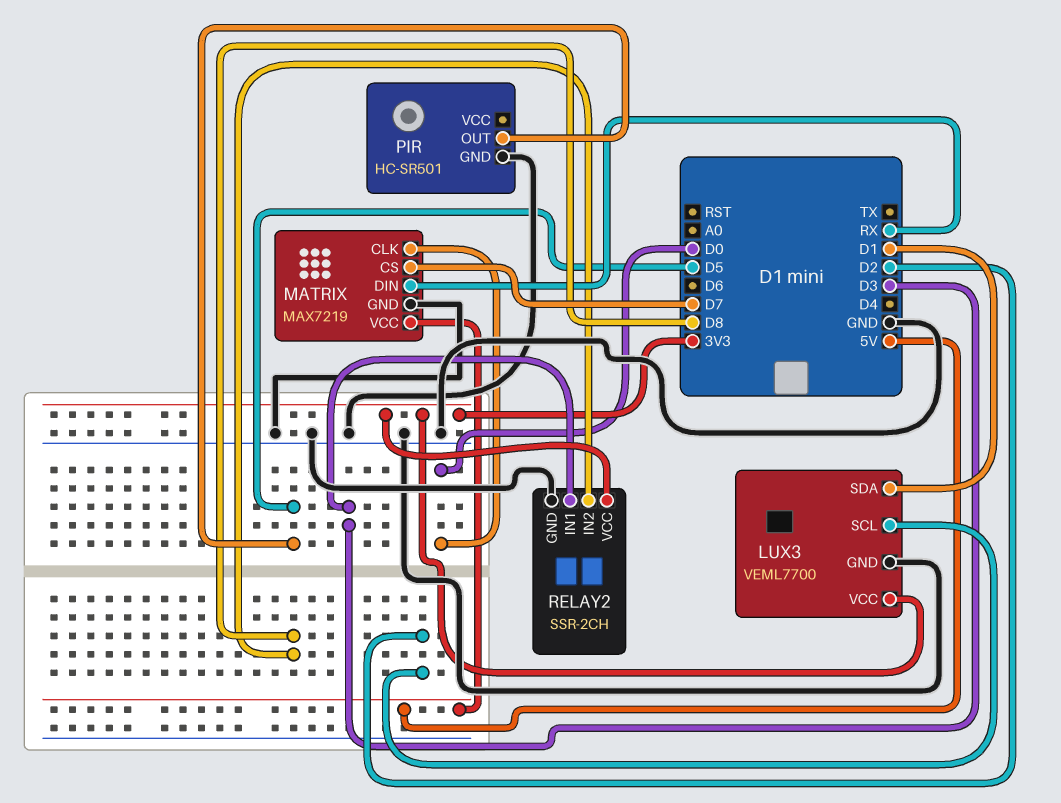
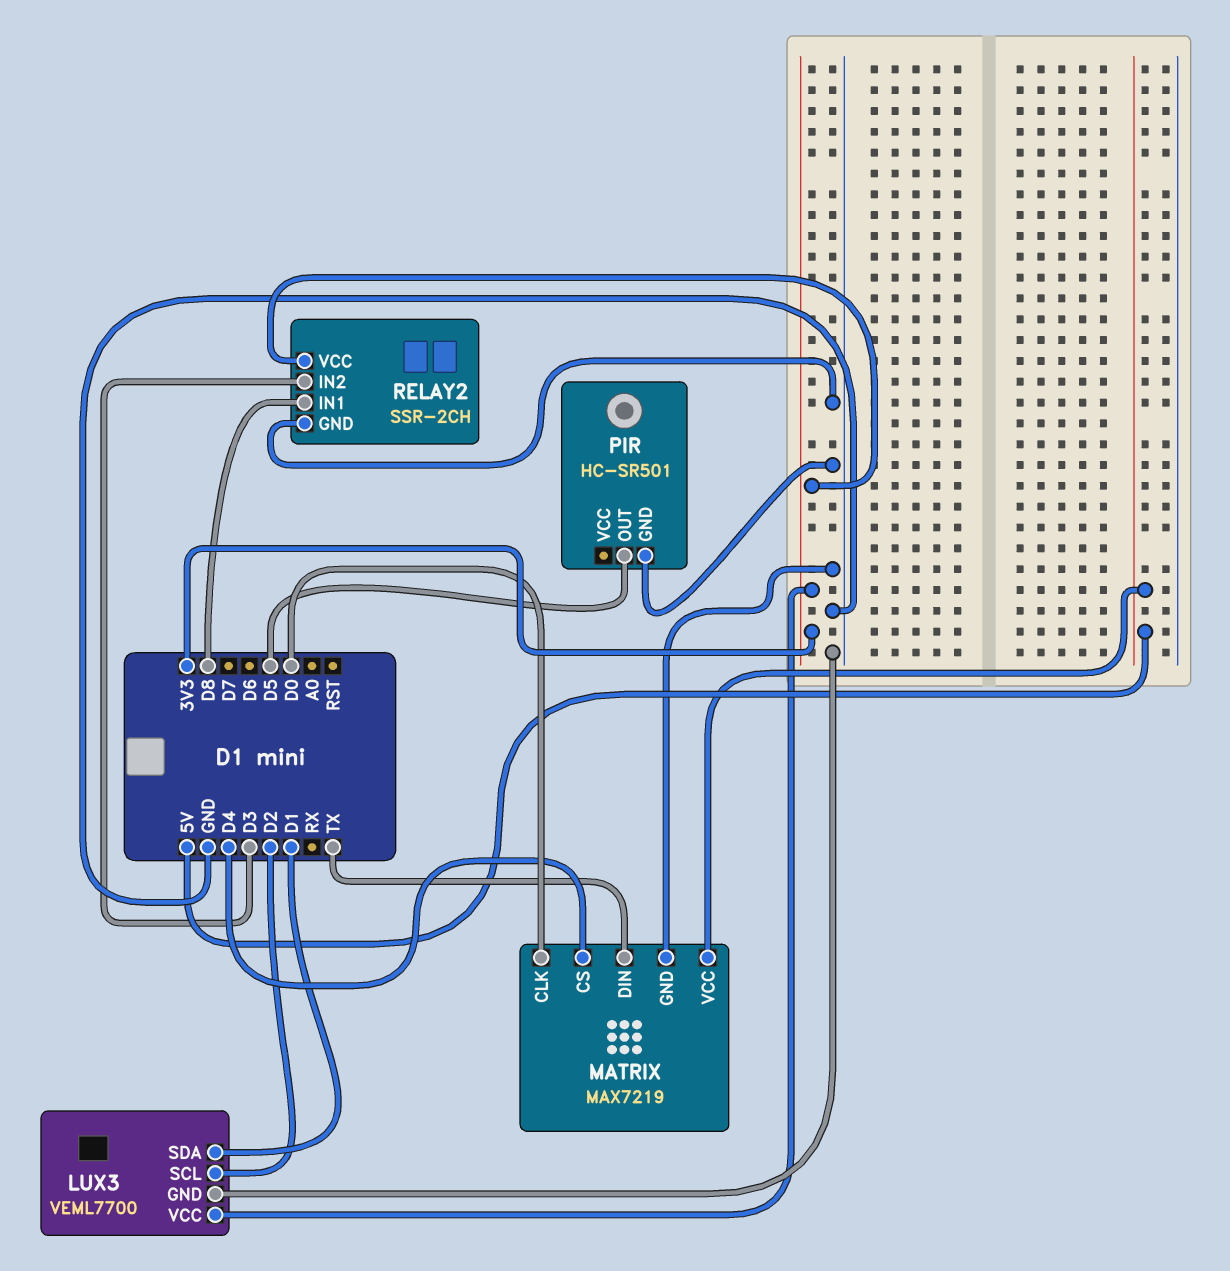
MATRIX pin CS: D7 -> D4
MATRIX pin DIN: RX -> TX
RELAY2 pin IN1: D3 -> D8
RELAY2 pin IN2: D8 -> D3

